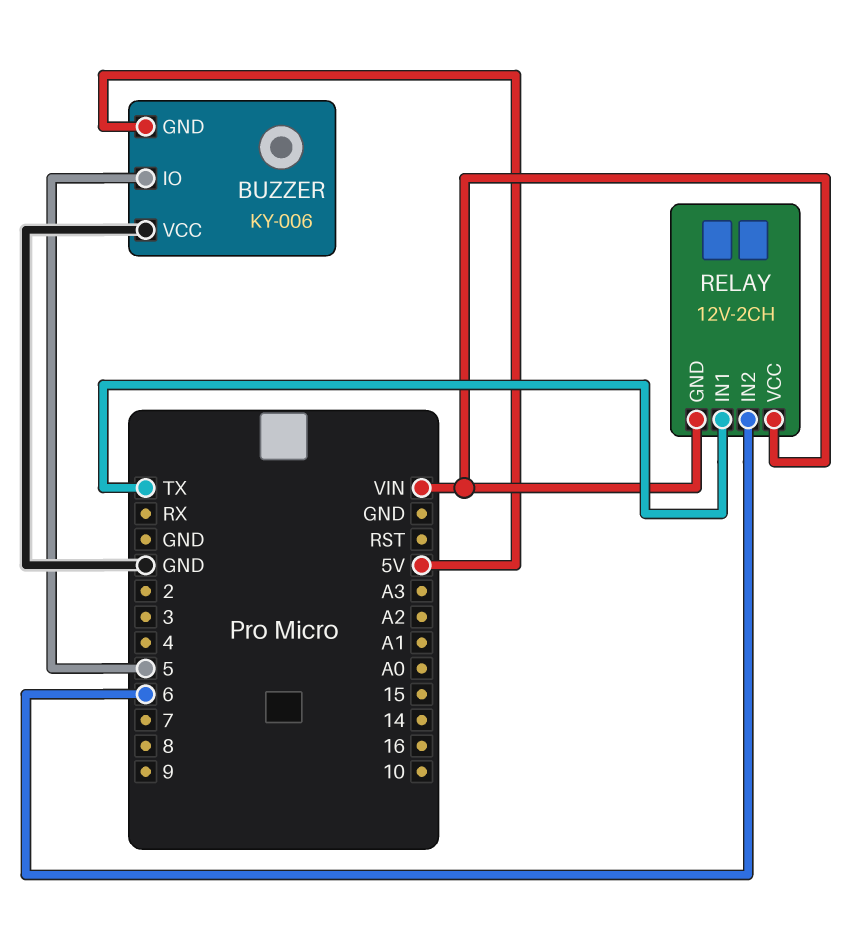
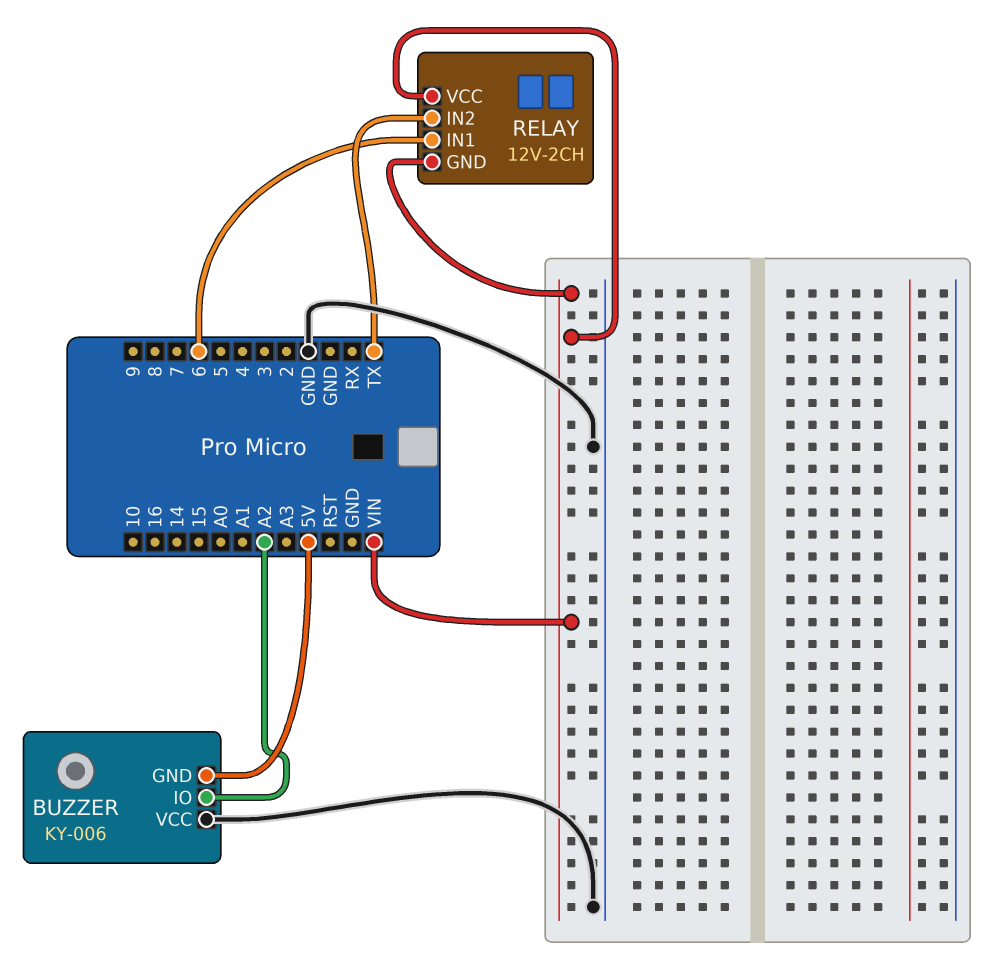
BUZZER pin IO: 5 -> A2
RELAY pin IN1: TX -> 6
RELAY pin IN2: 6 -> TX

